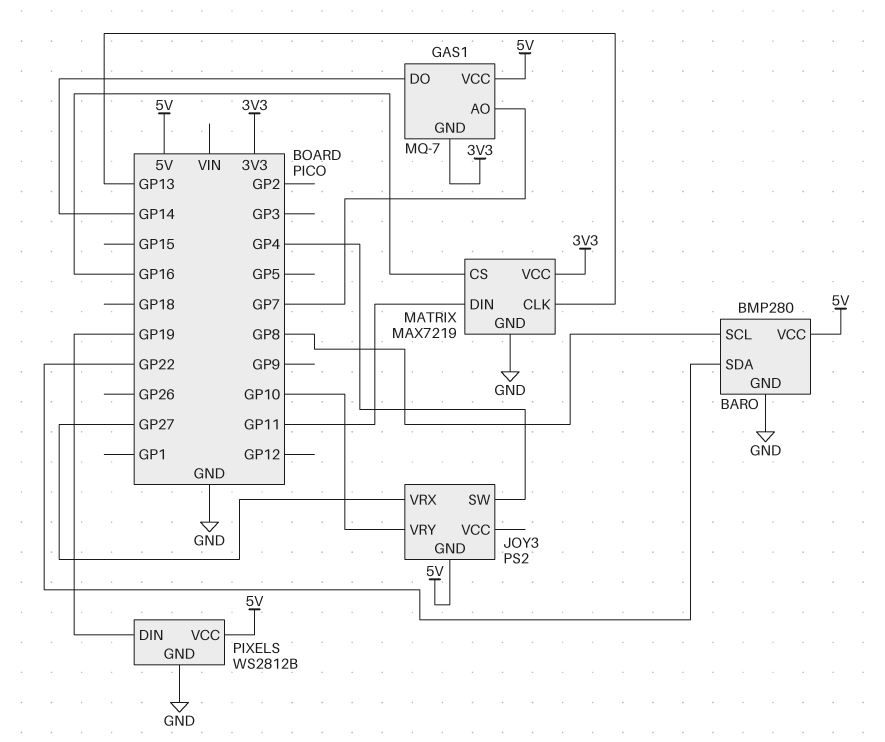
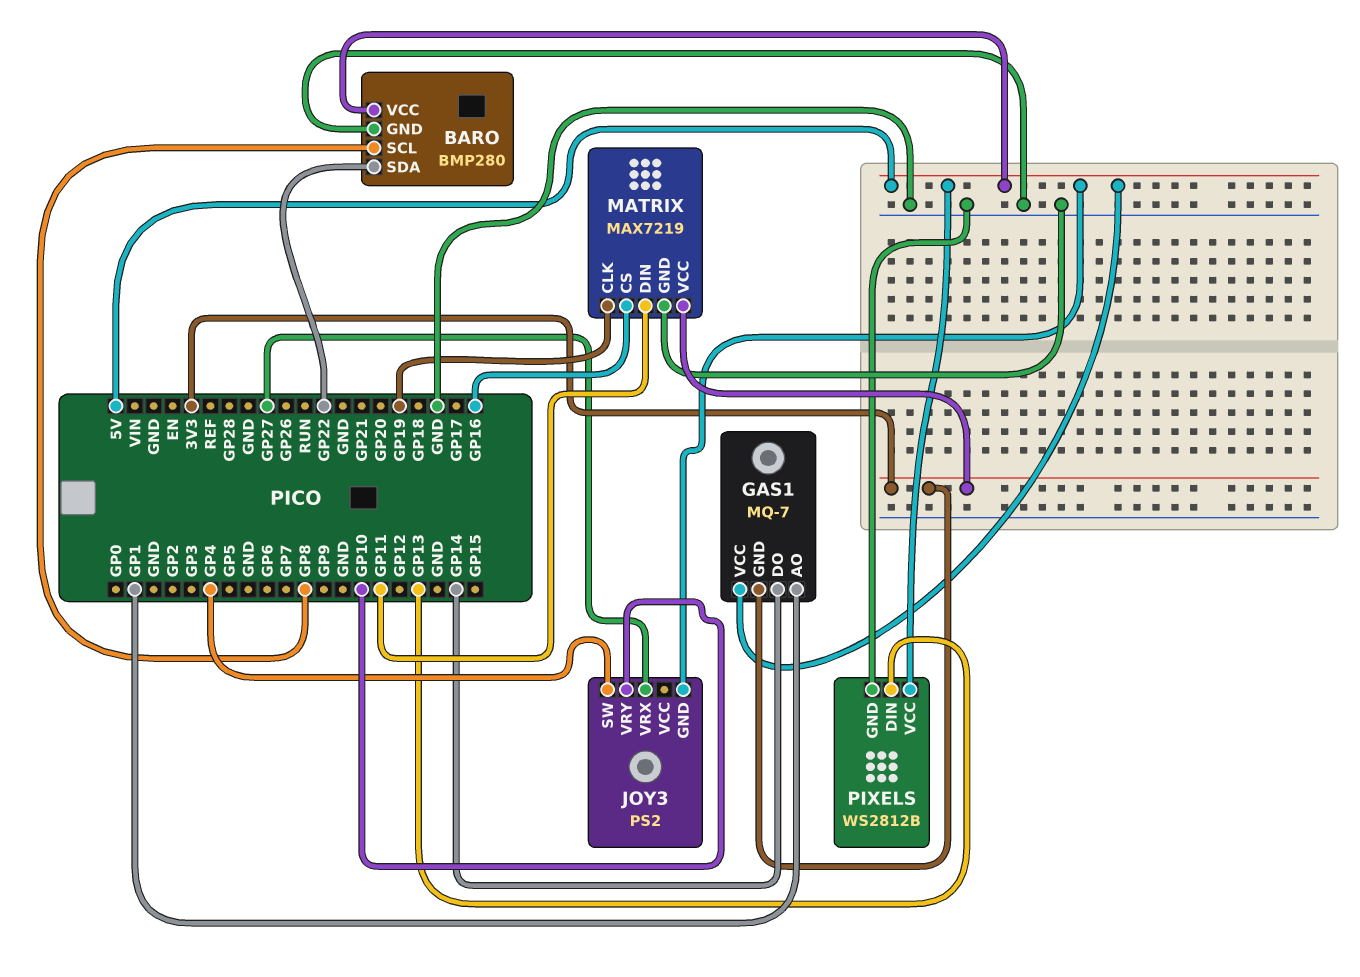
GAS1 pin AO: GP7 -> GP1
MATRIX pin CLK: GP13 -> GP19
PIXELS pin DIN: GP19 -> GP13

